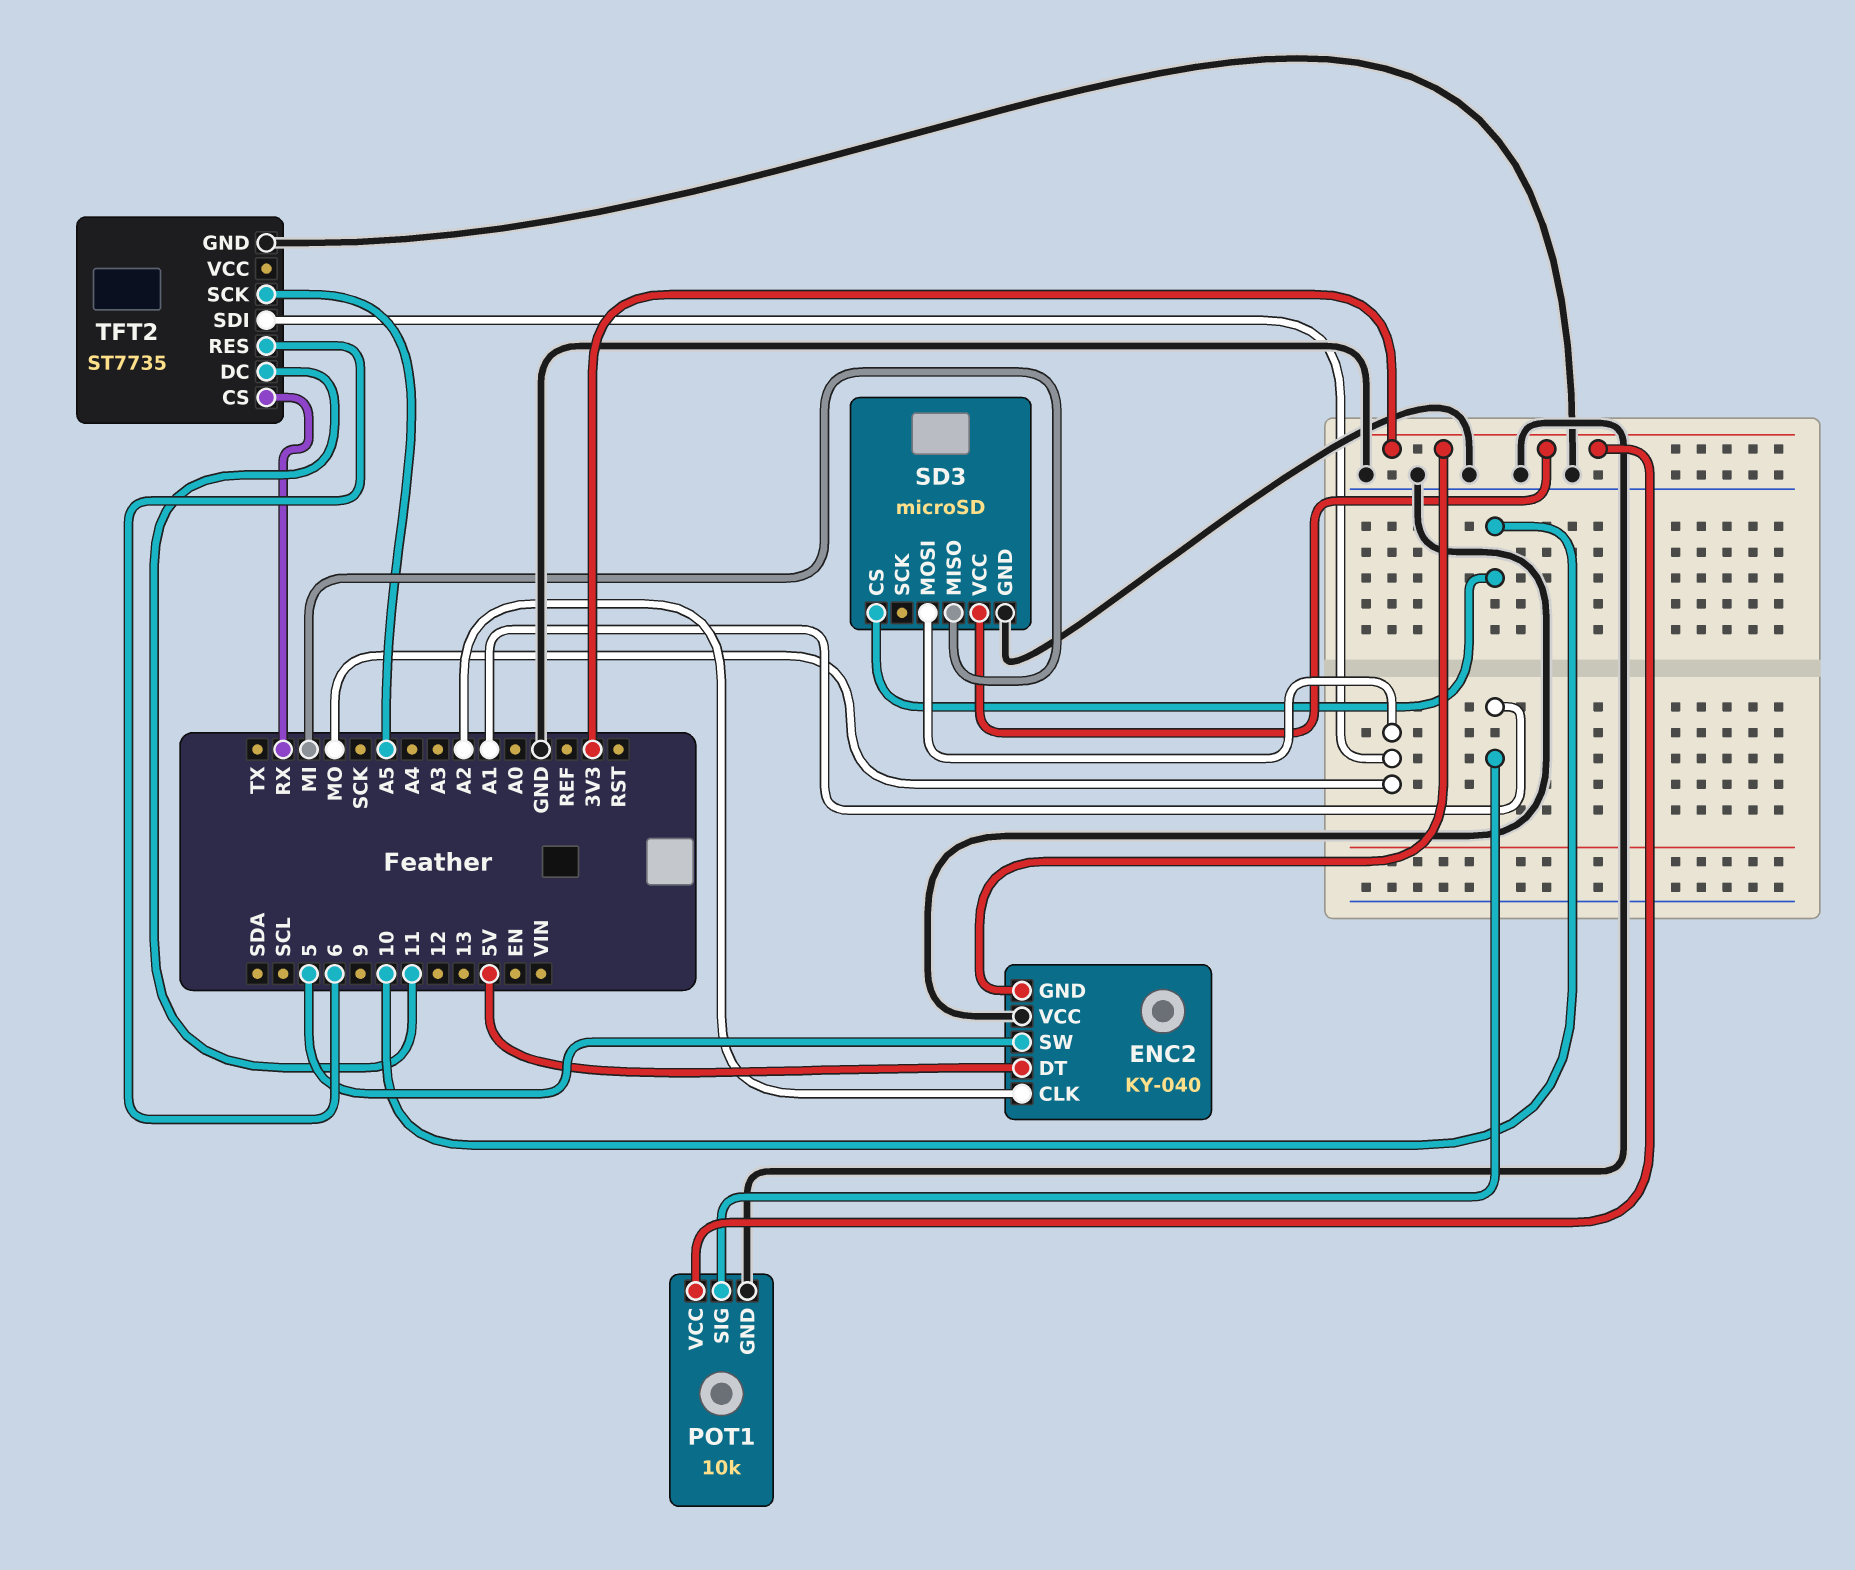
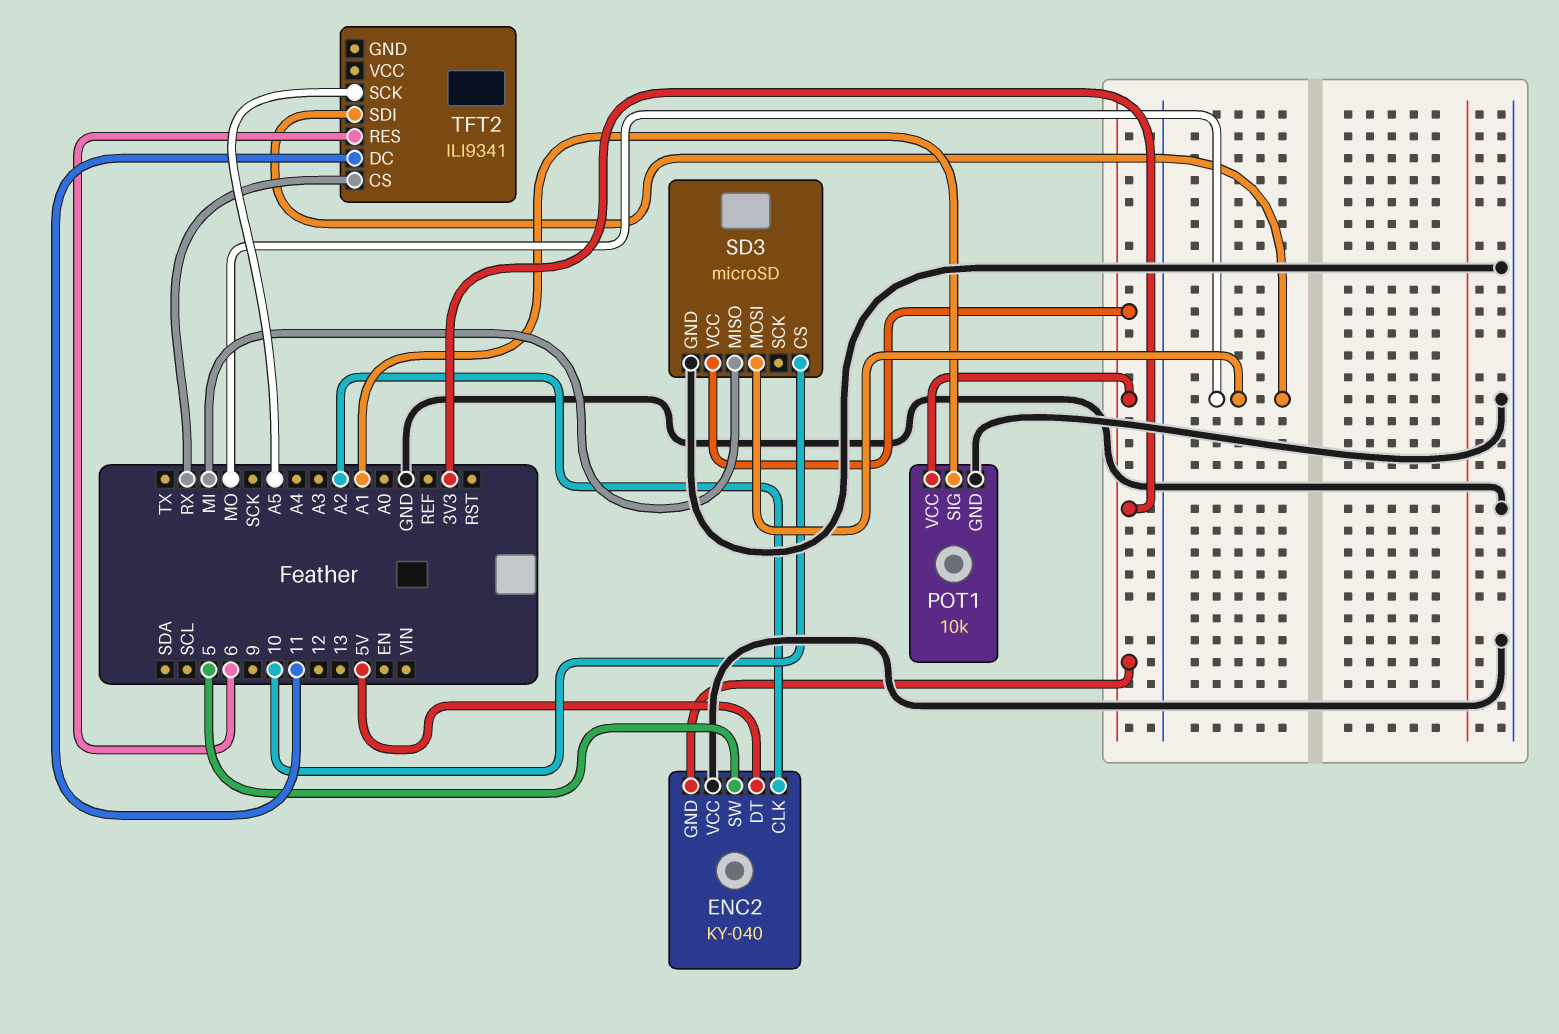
TFT2: ST7735 -> ILI9341
TFT2 pin GND: GND -> none

